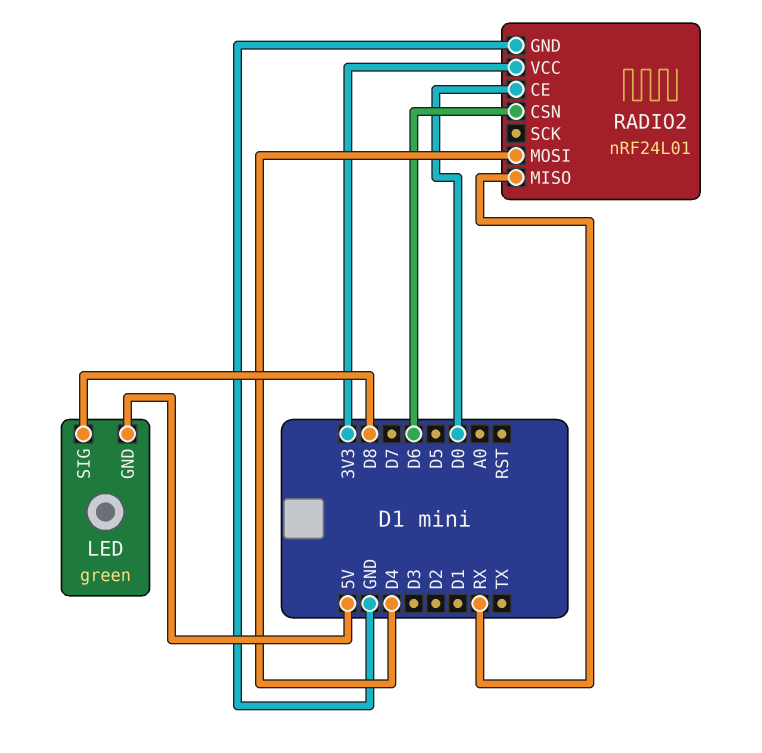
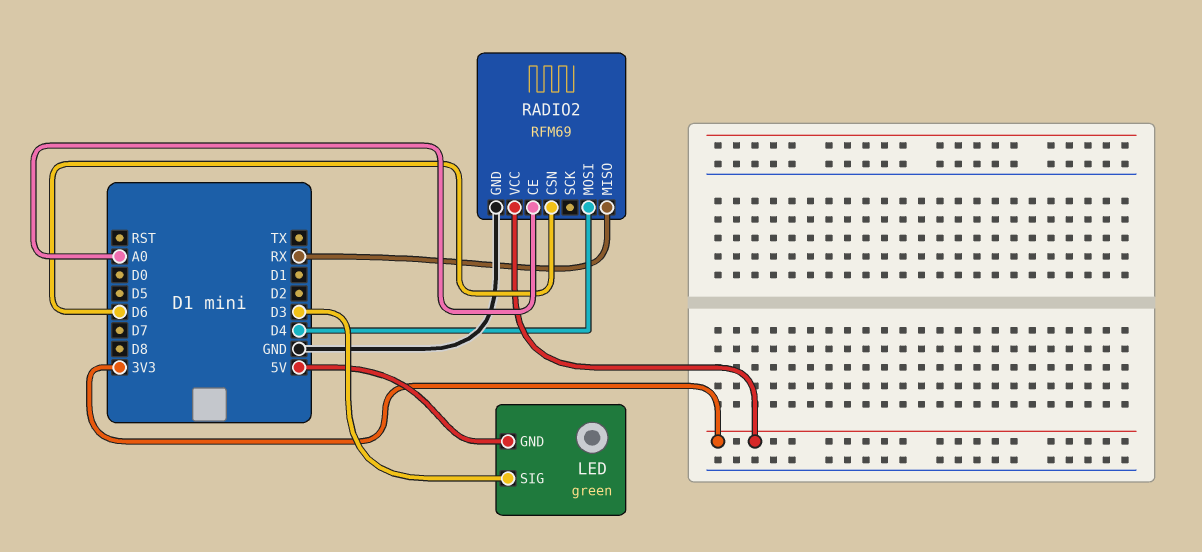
LED pin SIG: D8 -> D3
RADIO2: nRF24L01 -> RFM69
RADIO2 pin CE: D0 -> A0

